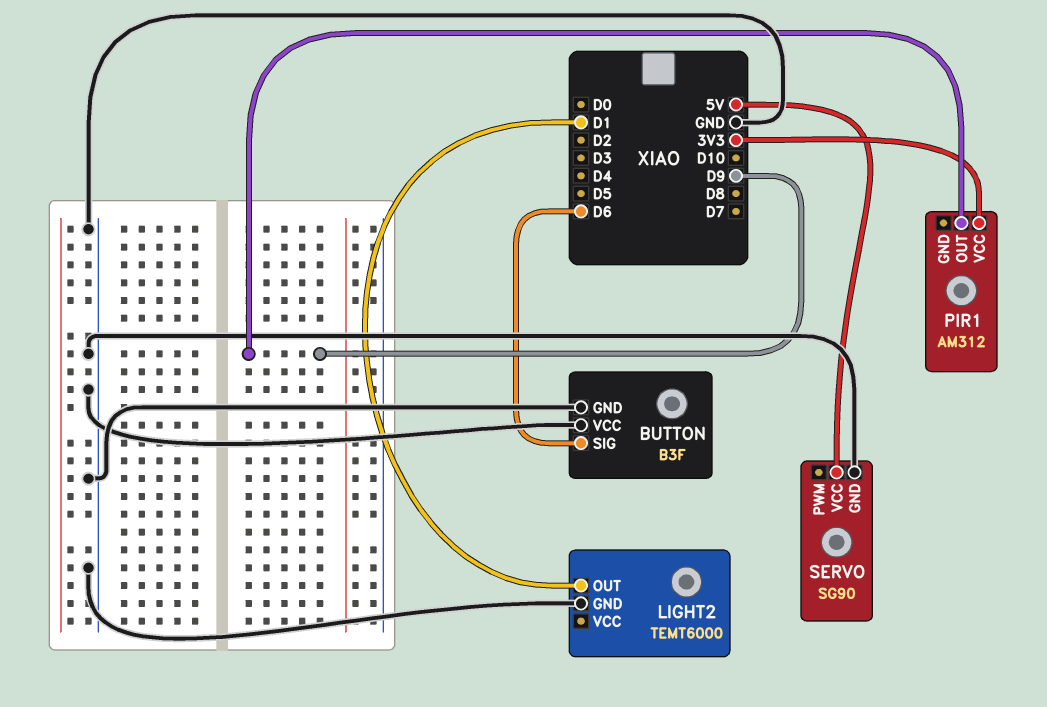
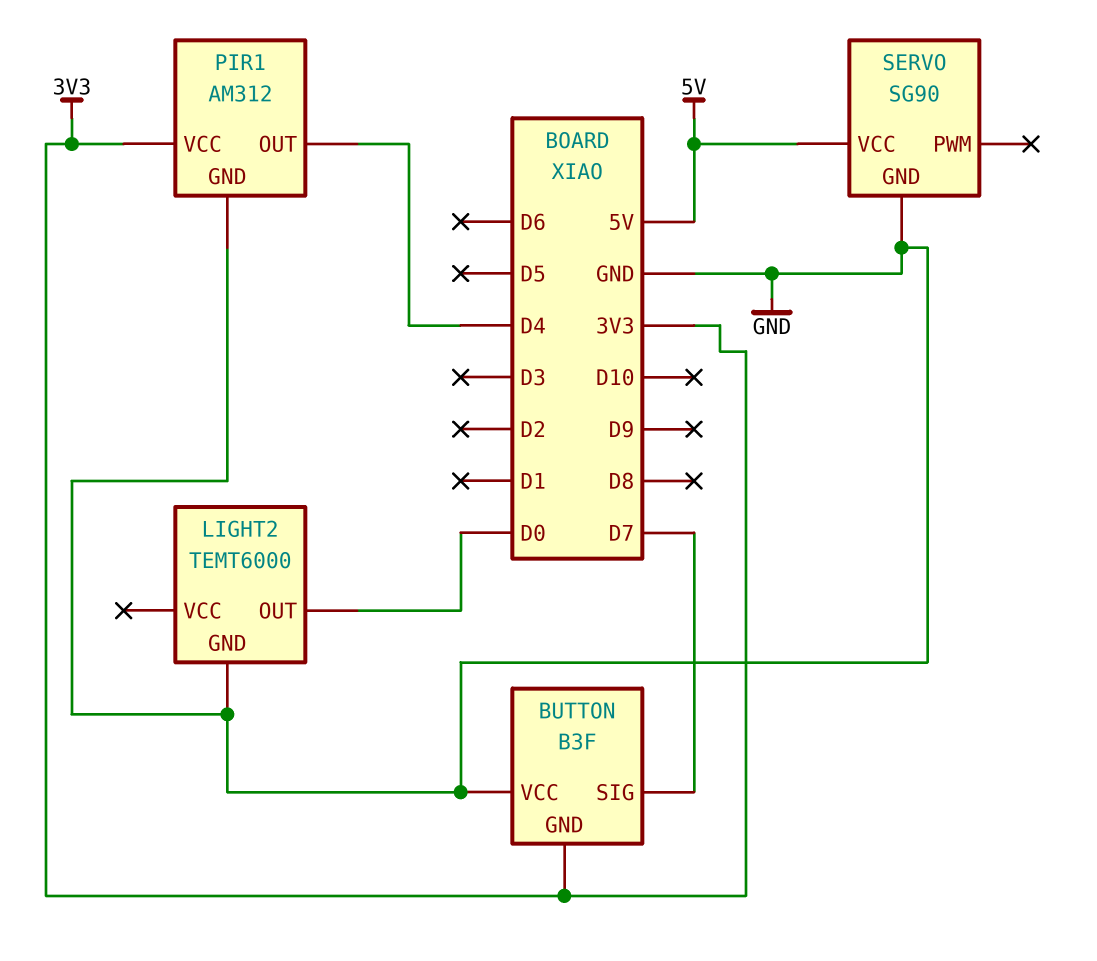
BUTTON pin GND: GND -> 3V3
BUTTON pin SIG: D6 -> D7
LIGHT2 pin OUT: D1 -> D0
PIR1 pin GND: none -> GND
PIR1 pin OUT: D9 -> D4

